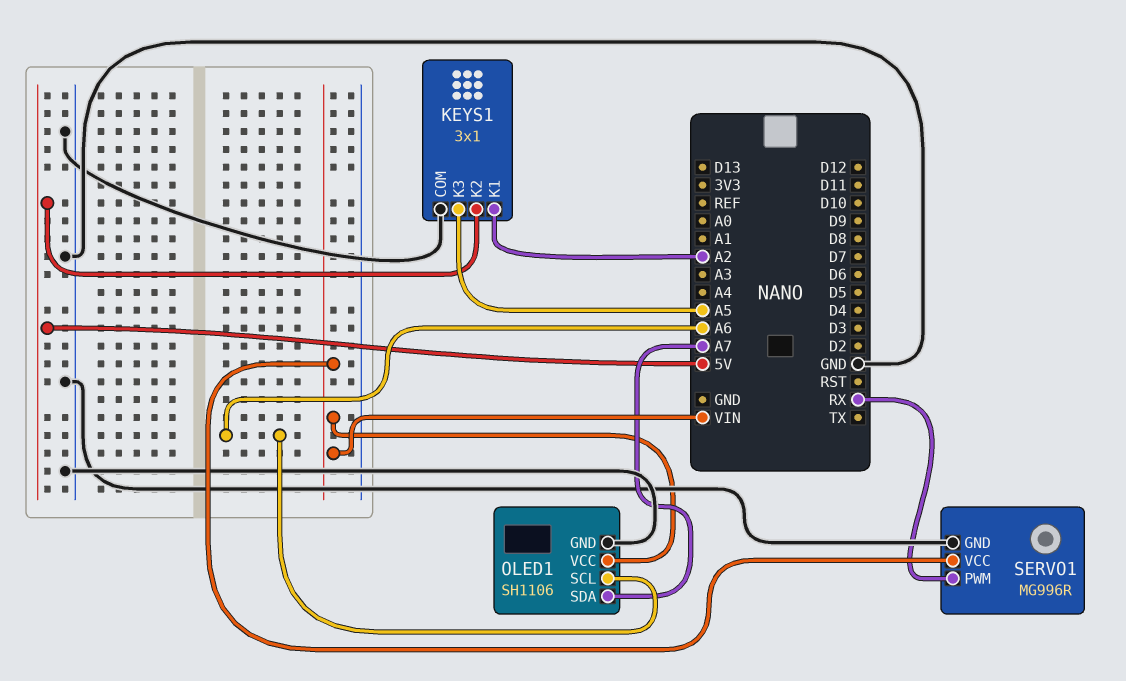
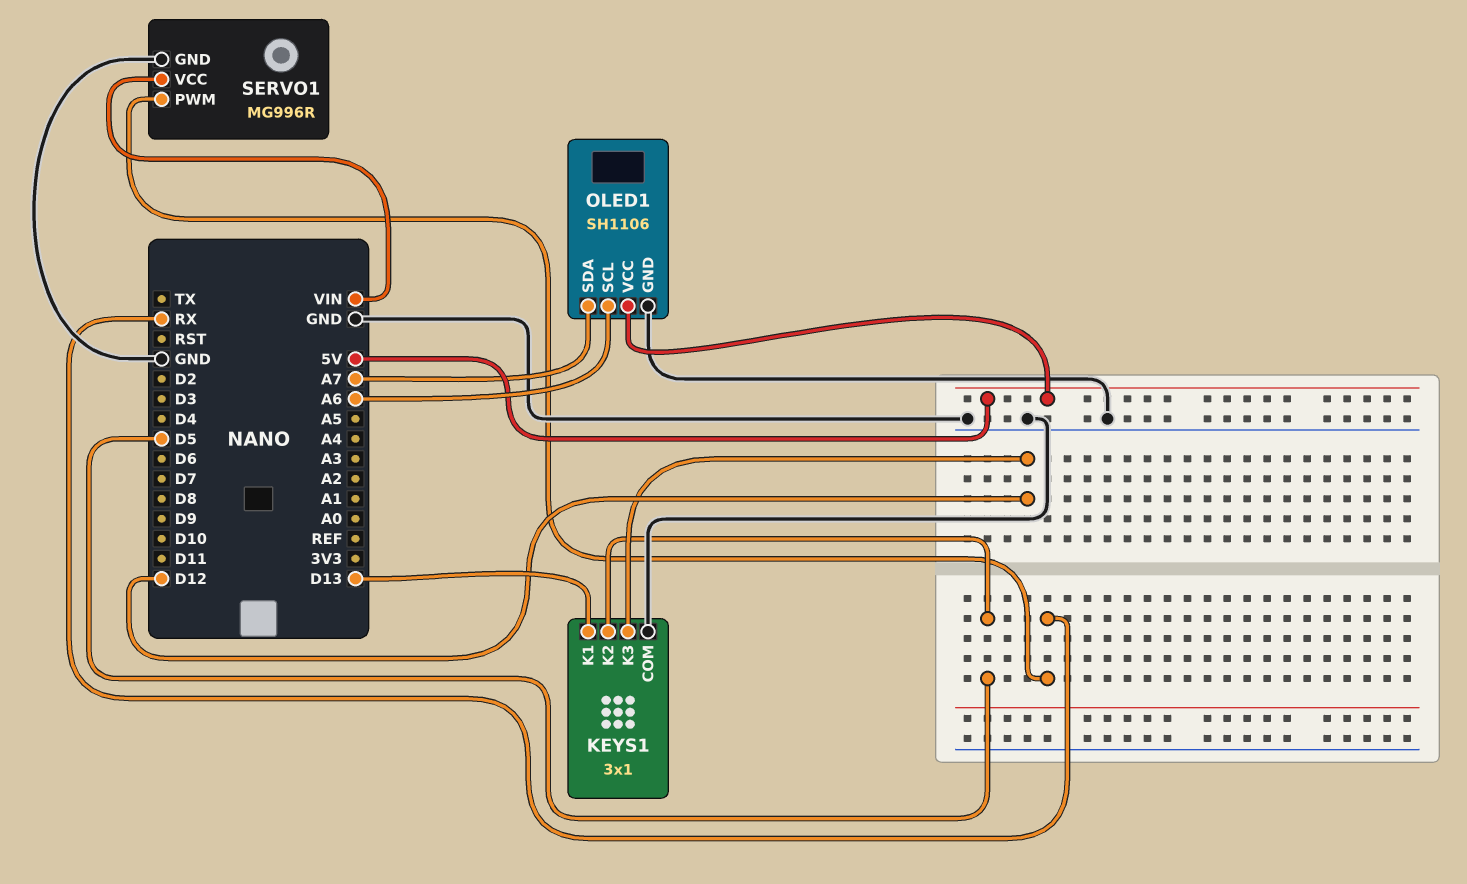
KEYS1 pin K1: A2 -> D13
KEYS1 pin K2: 5V -> D5
KEYS1 pin K3: A5 -> D12
OLED1 pin VCC: VIN -> 5V

